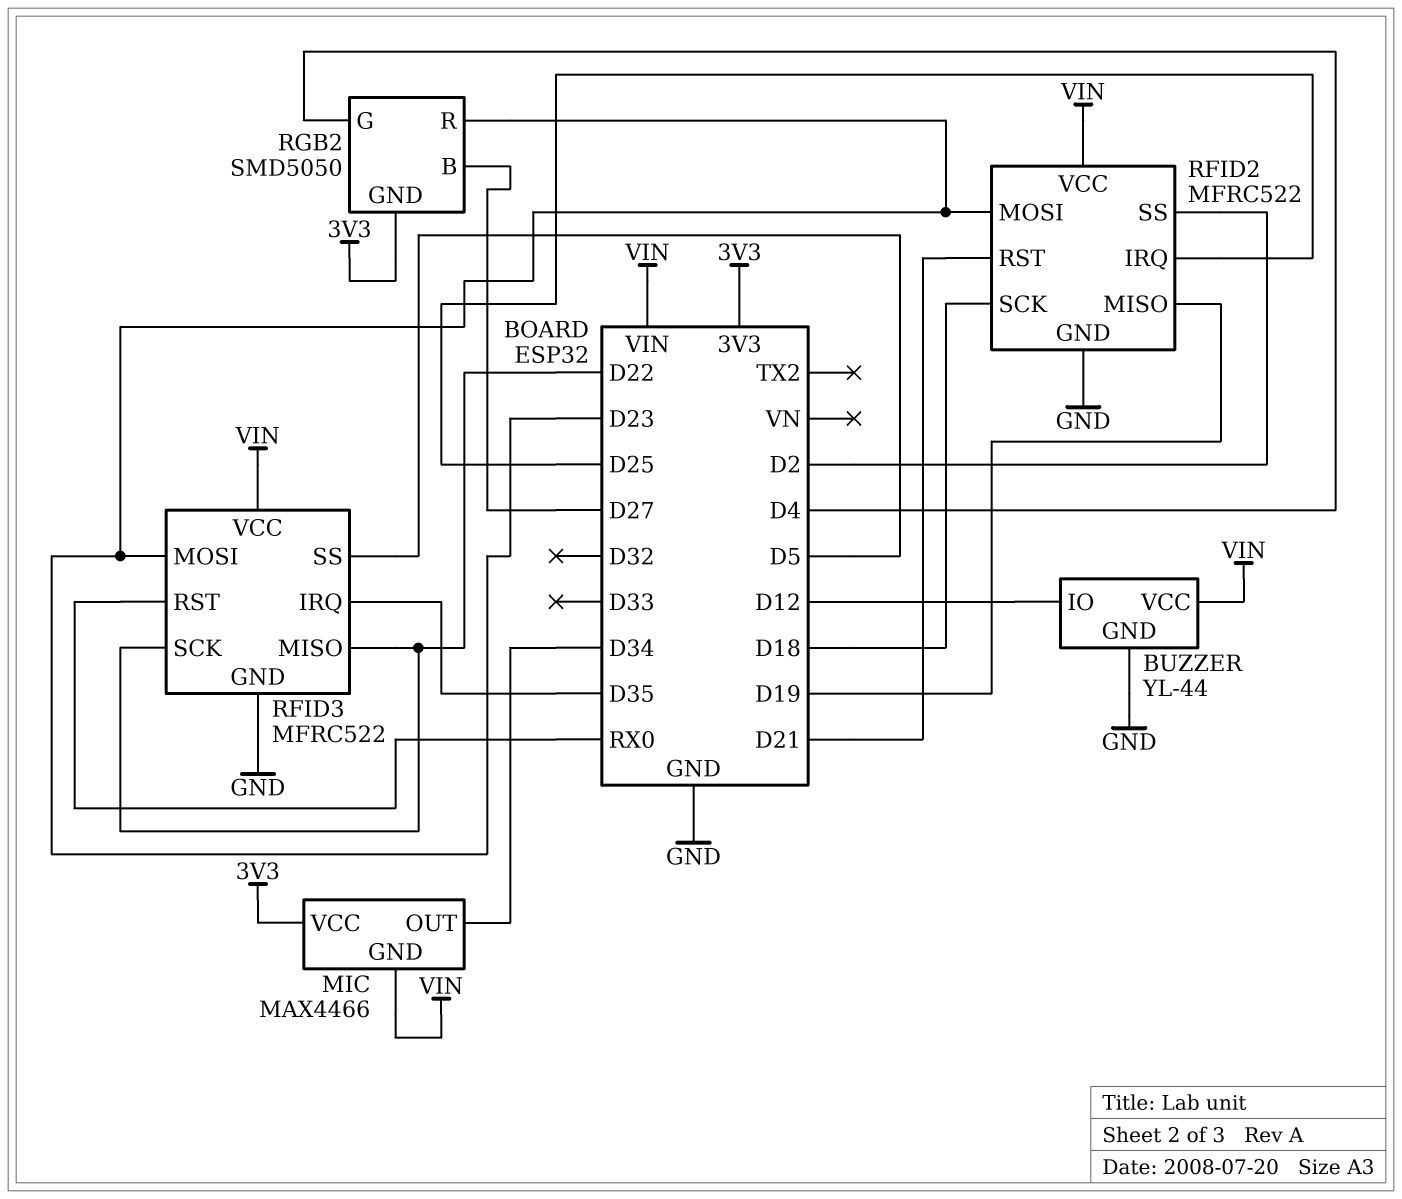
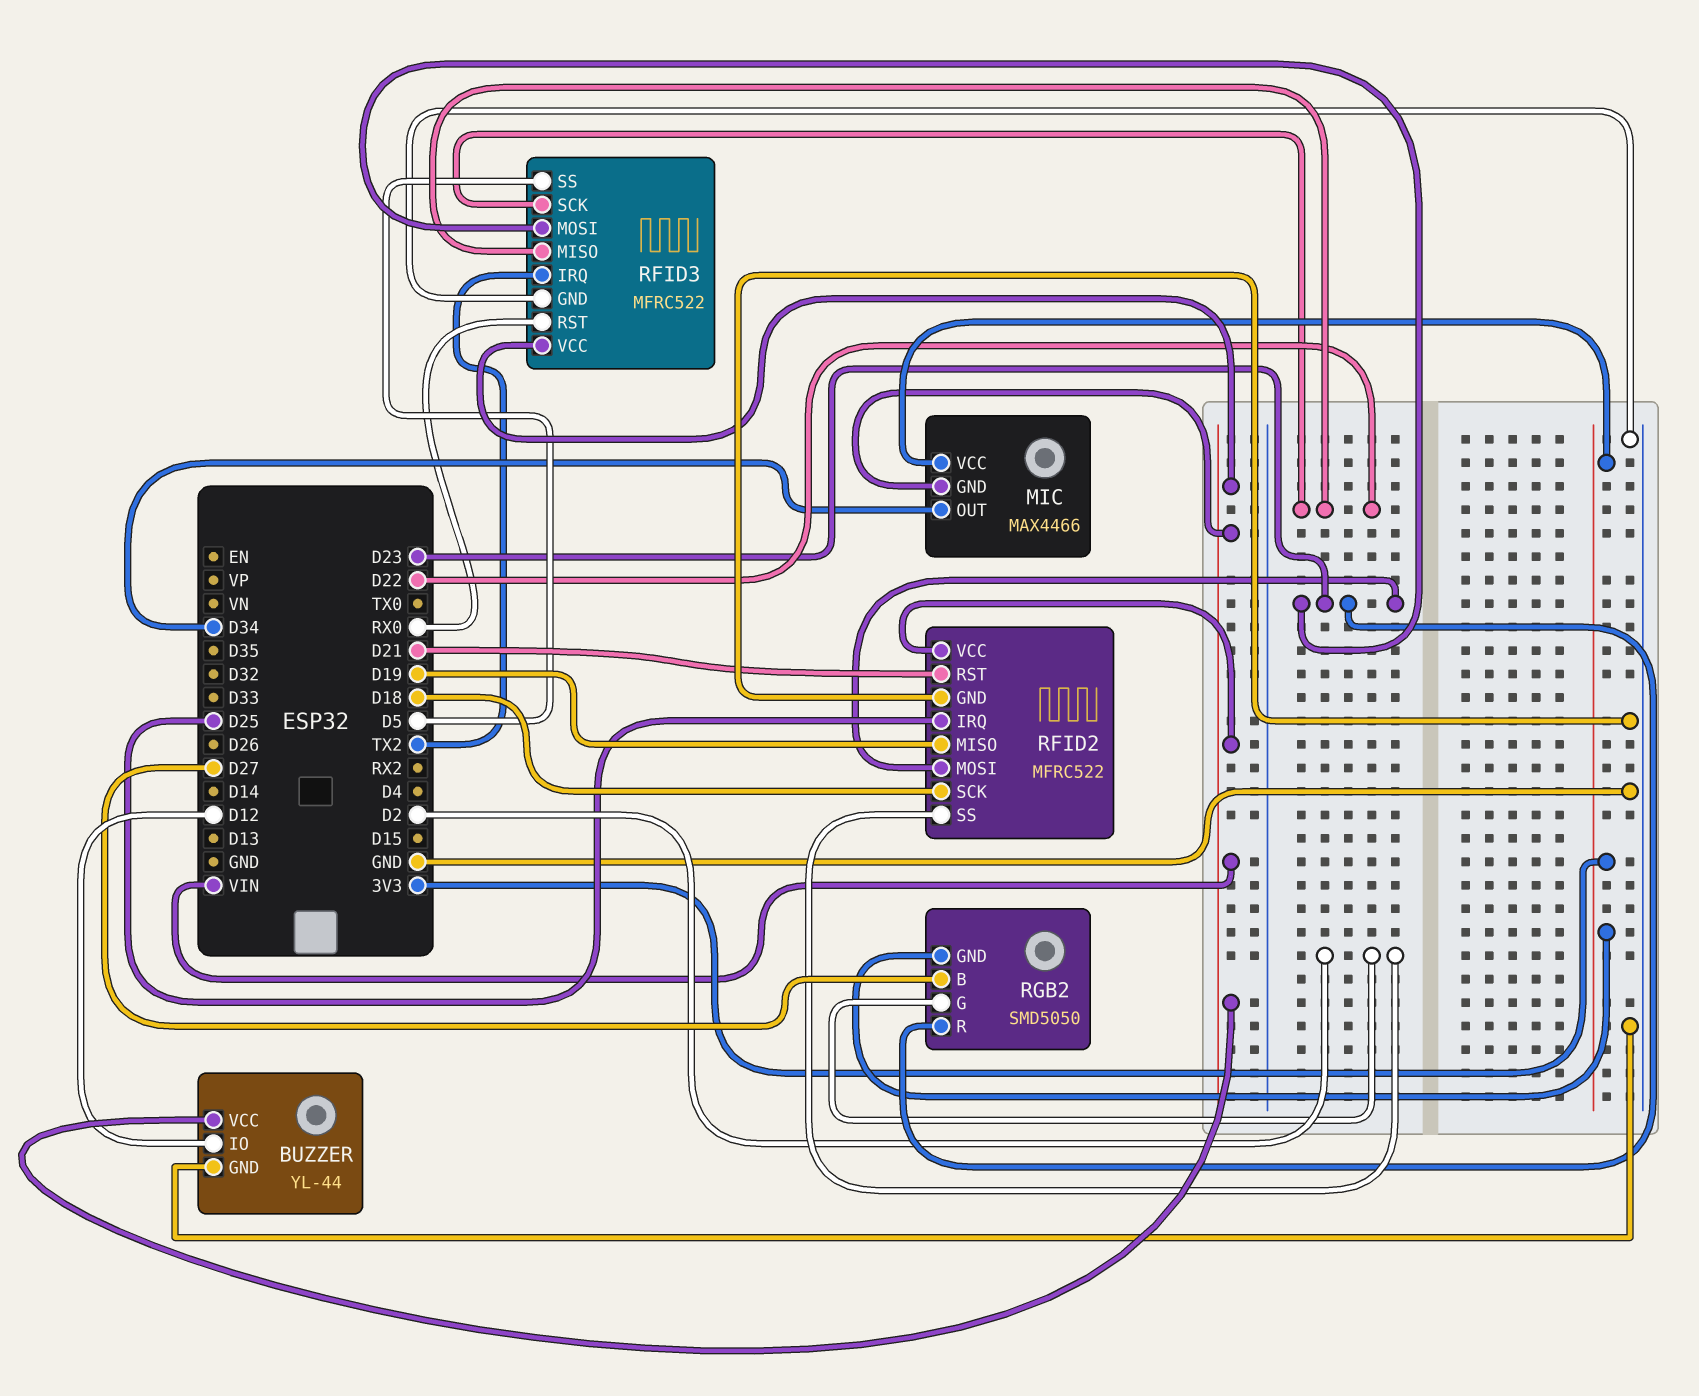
RFID3 pin IRQ: D35 -> TX2
RGB2 pin G: D4 -> D2

